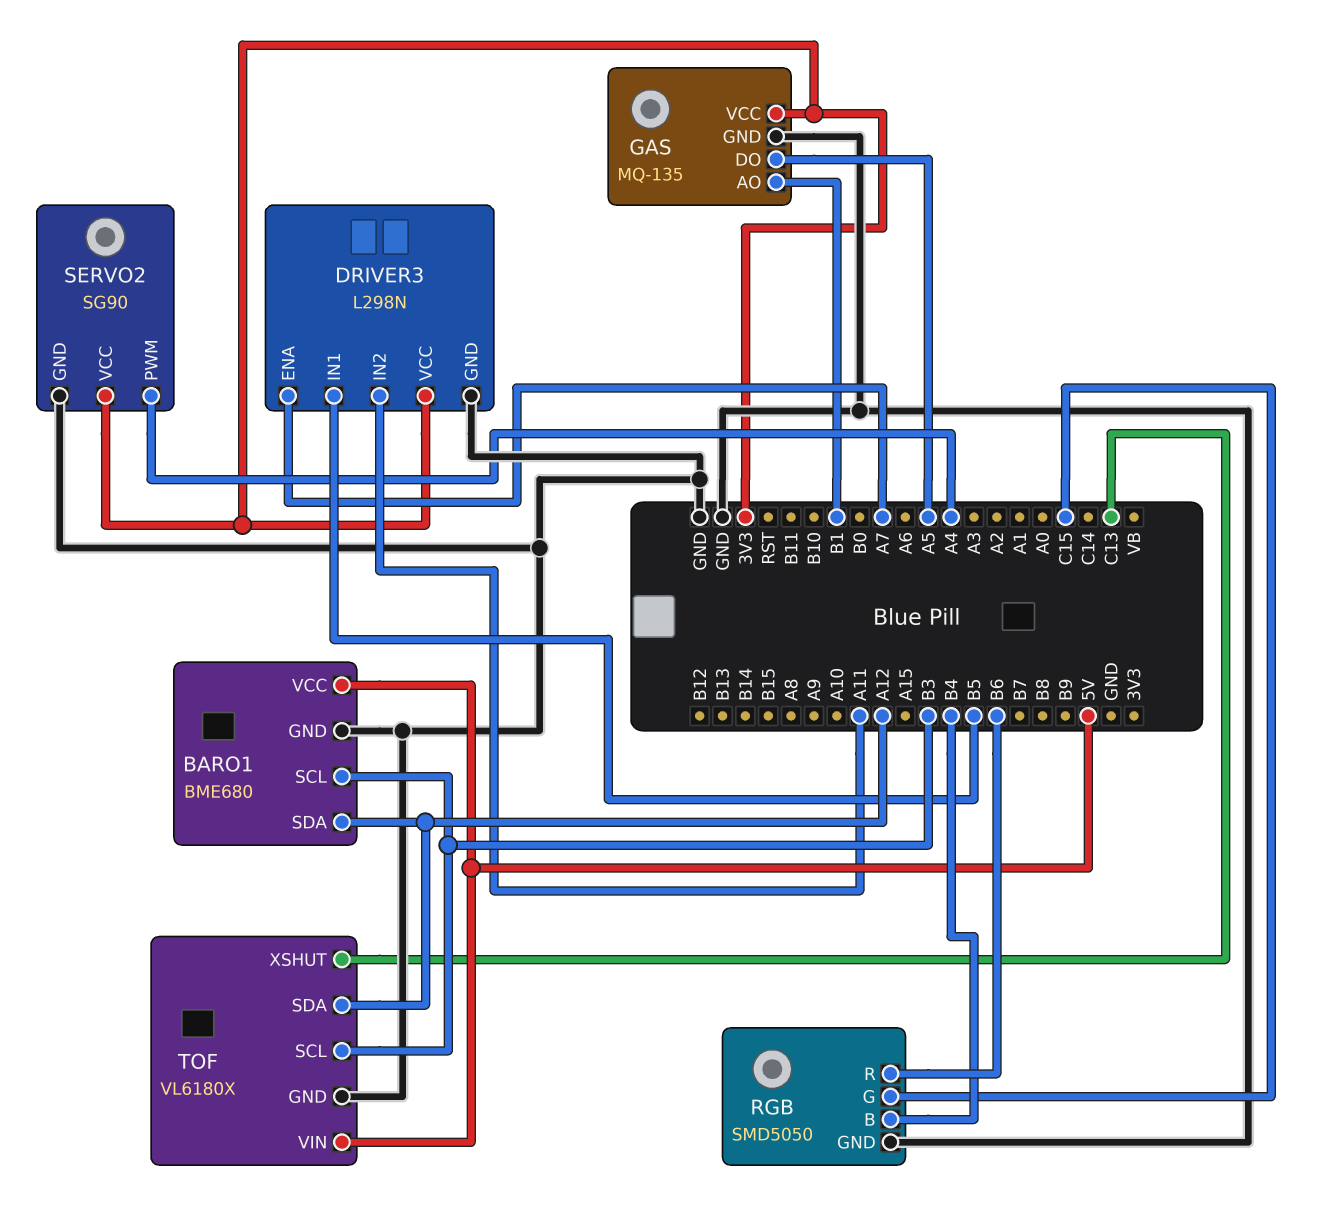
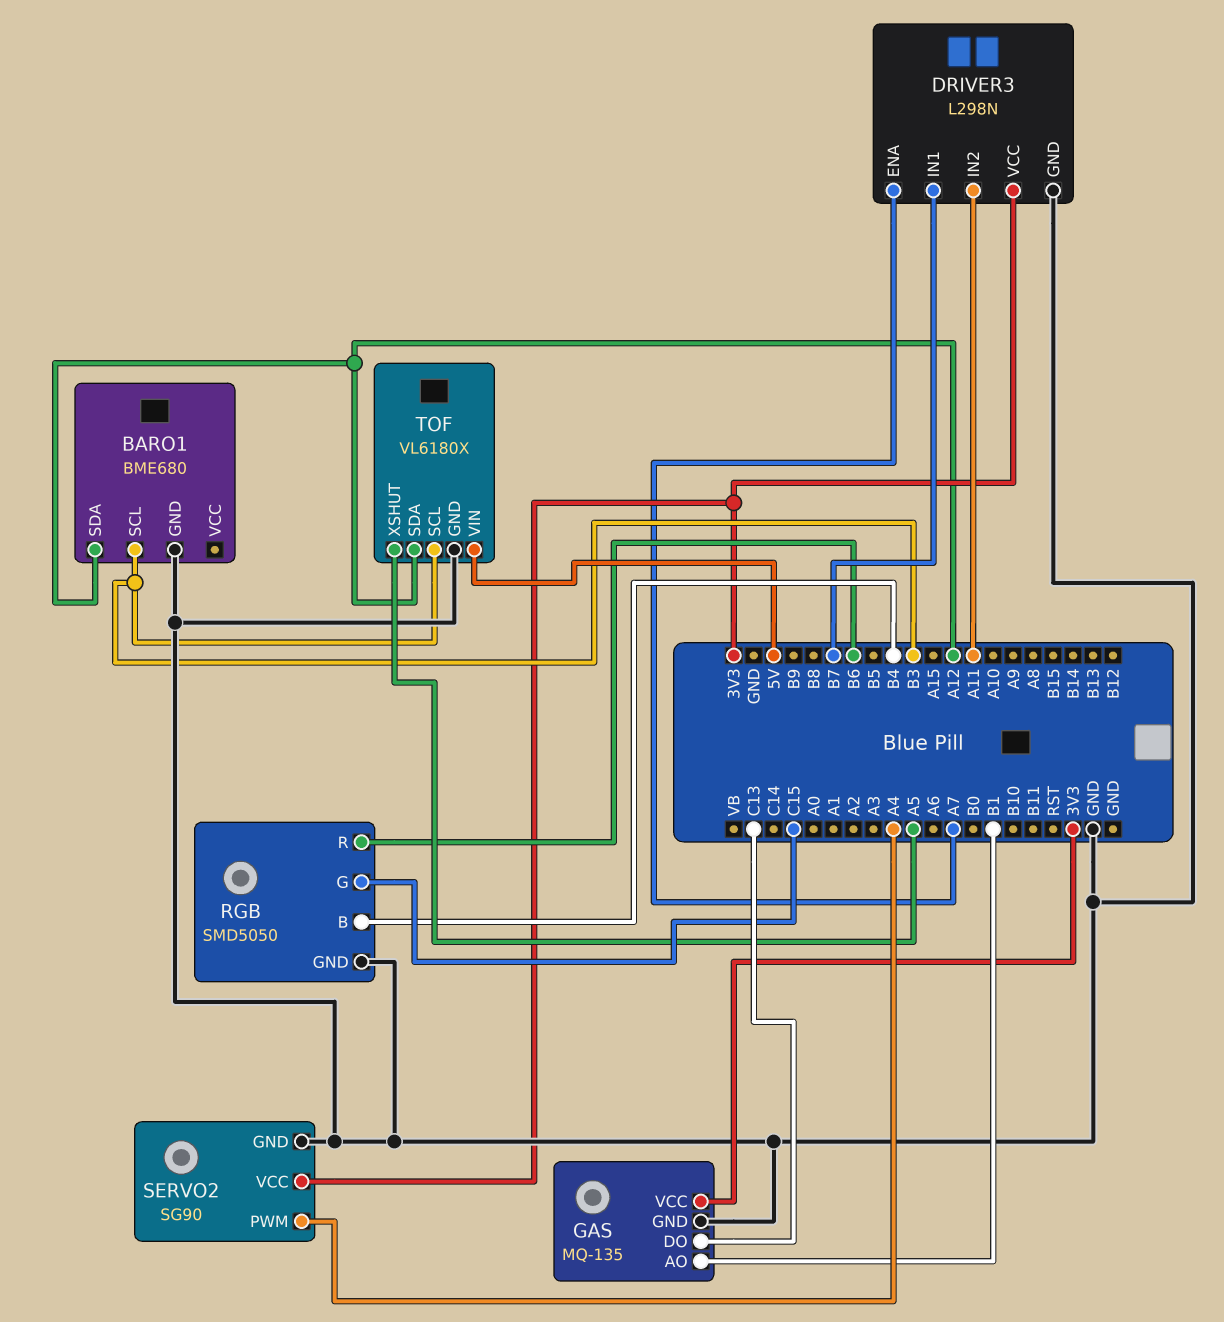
BARO1 pin VCC: 5V -> none
DRIVER3 pin IN1: B5 -> B7
GAS pin DO: A5 -> C13
TOF pin XSHUT: C13 -> A5

